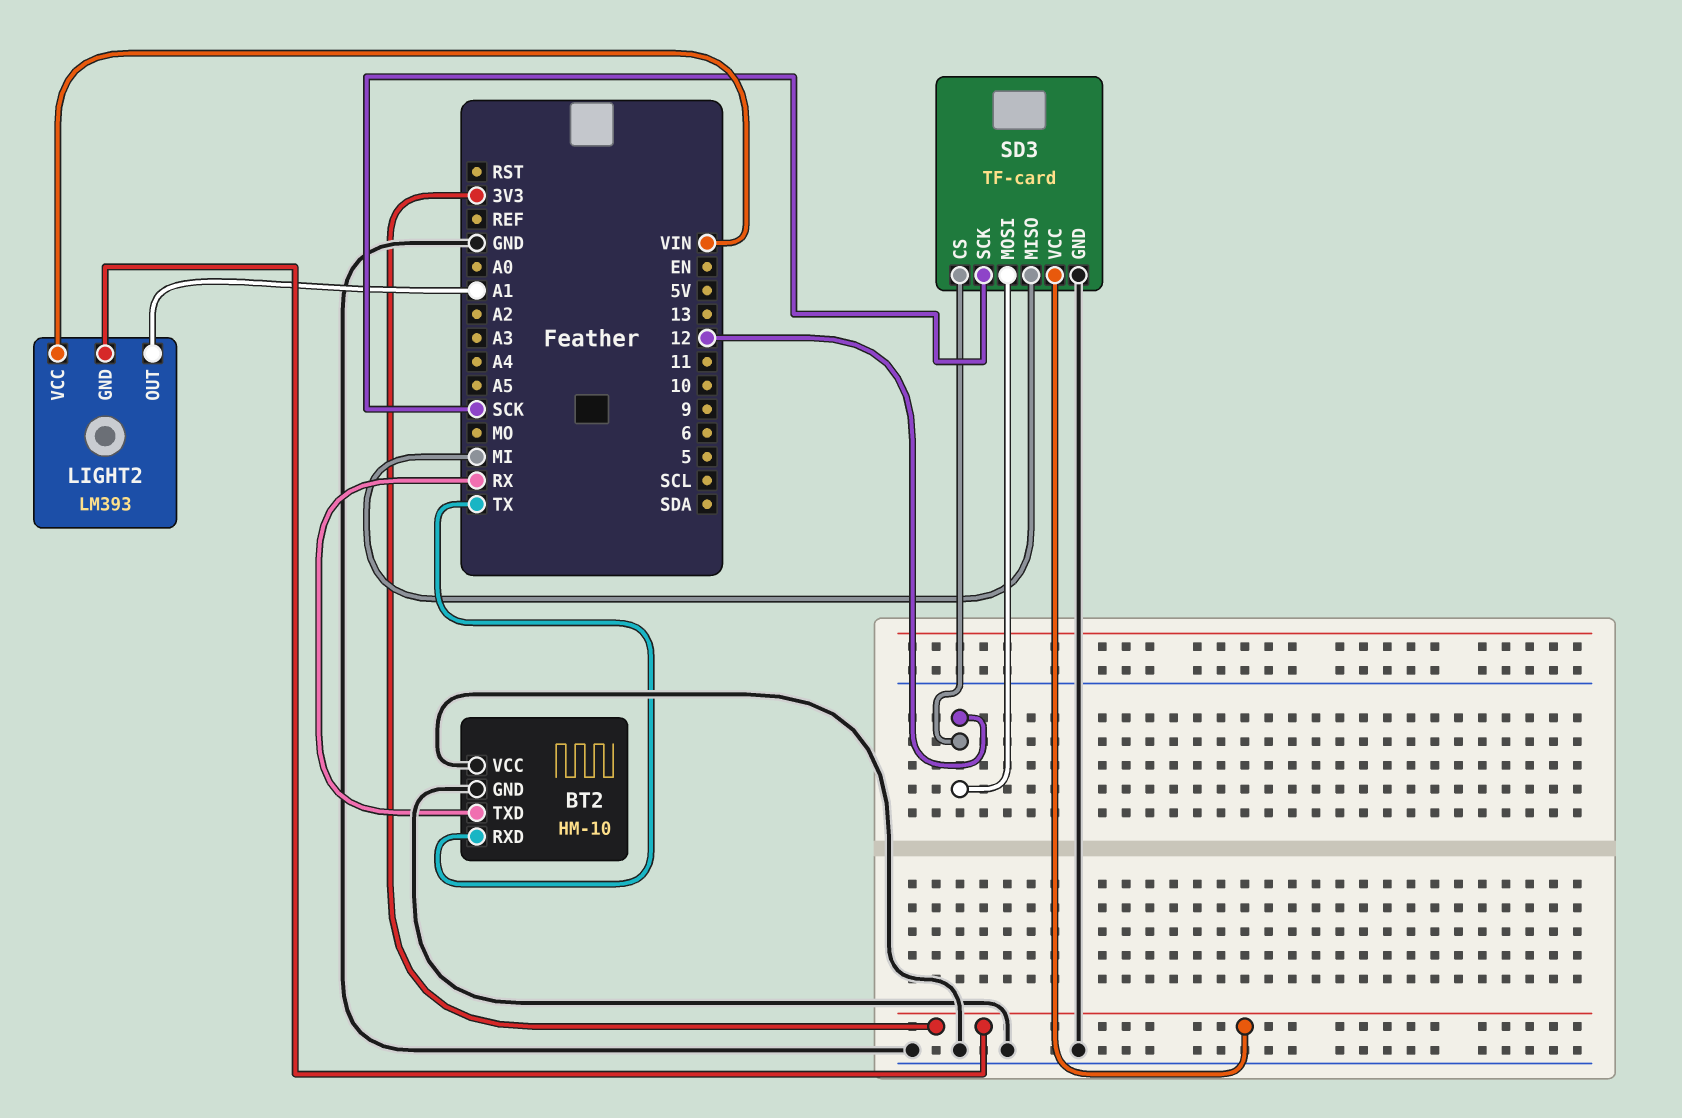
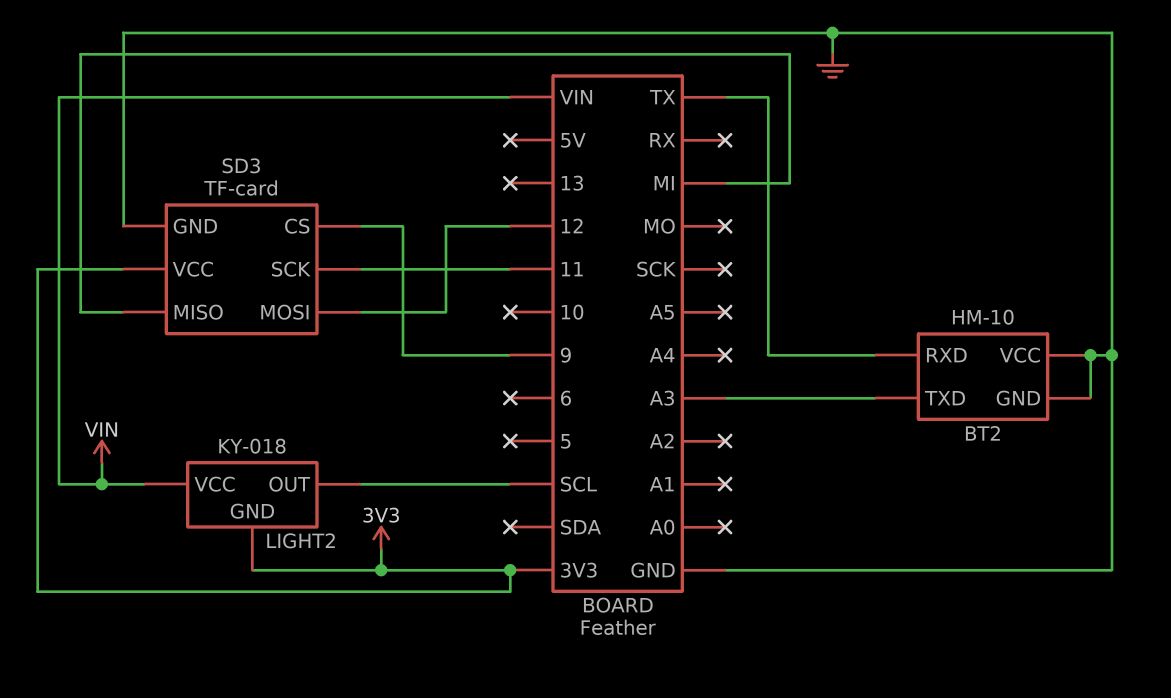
BT2 pin TXD: RX -> A3
LIGHT2: LM393 -> KY-018
LIGHT2 pin OUT: A1 -> SCL
SD3 pin CS: 12 -> 9
SD3 pin SCK: SCK -> 11

